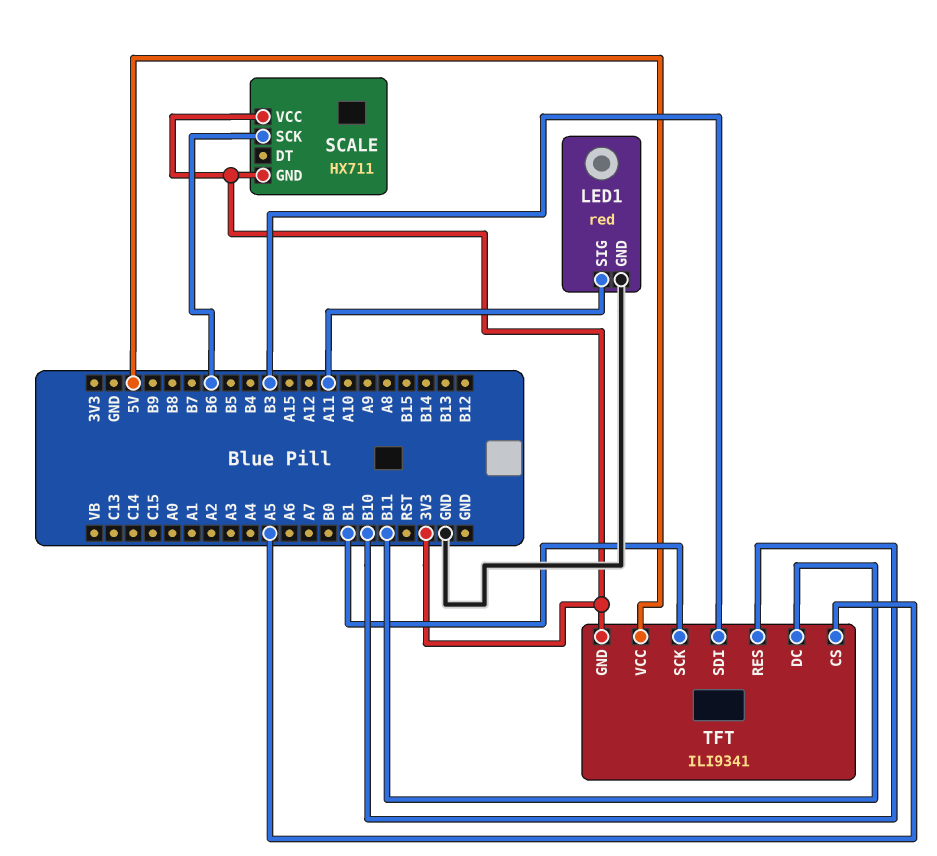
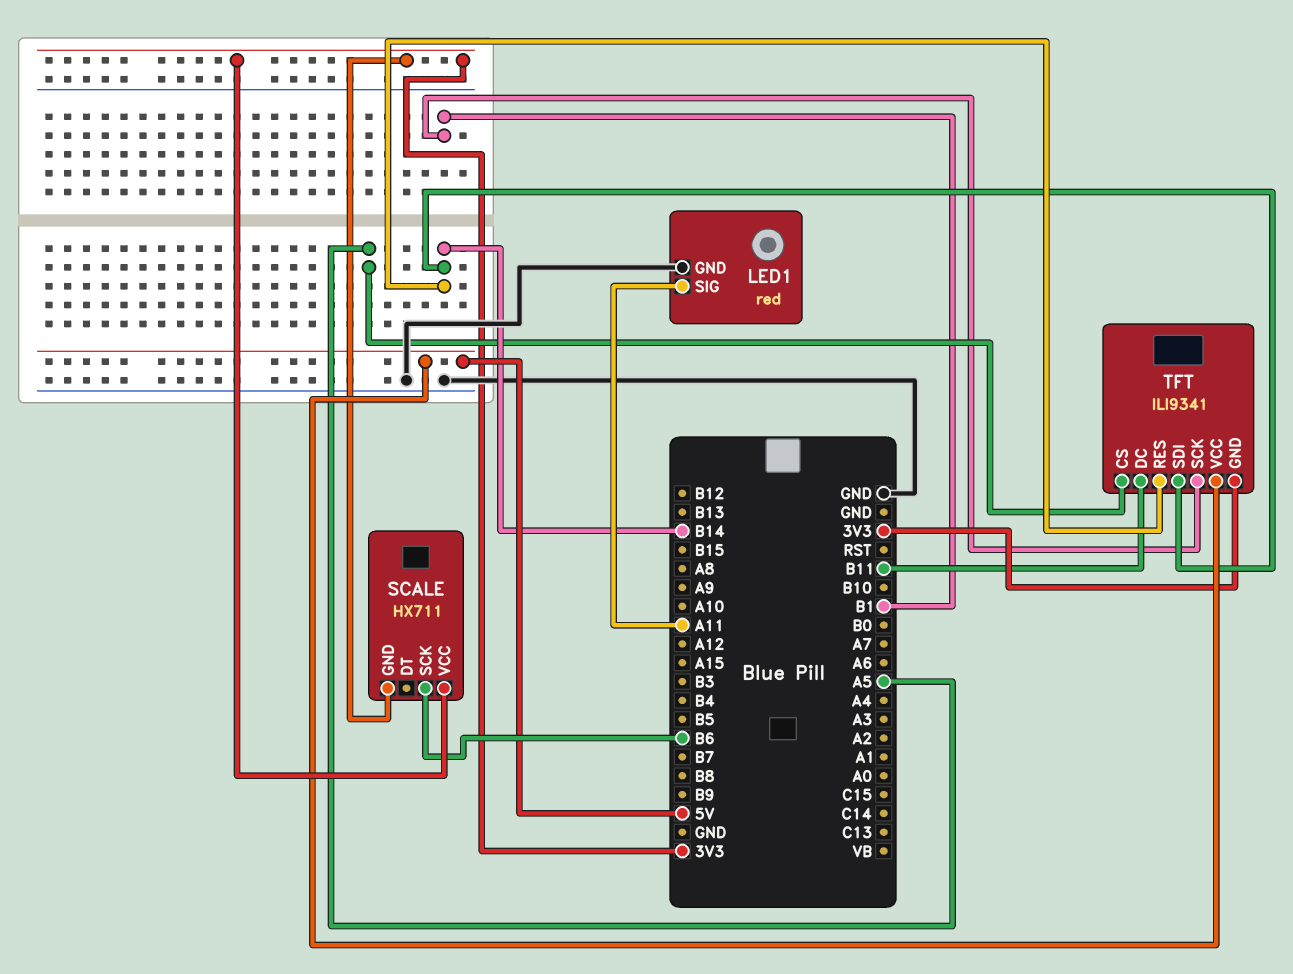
TFT pin RES: B10 -> B14
TFT pin SDI: B3 -> B14

